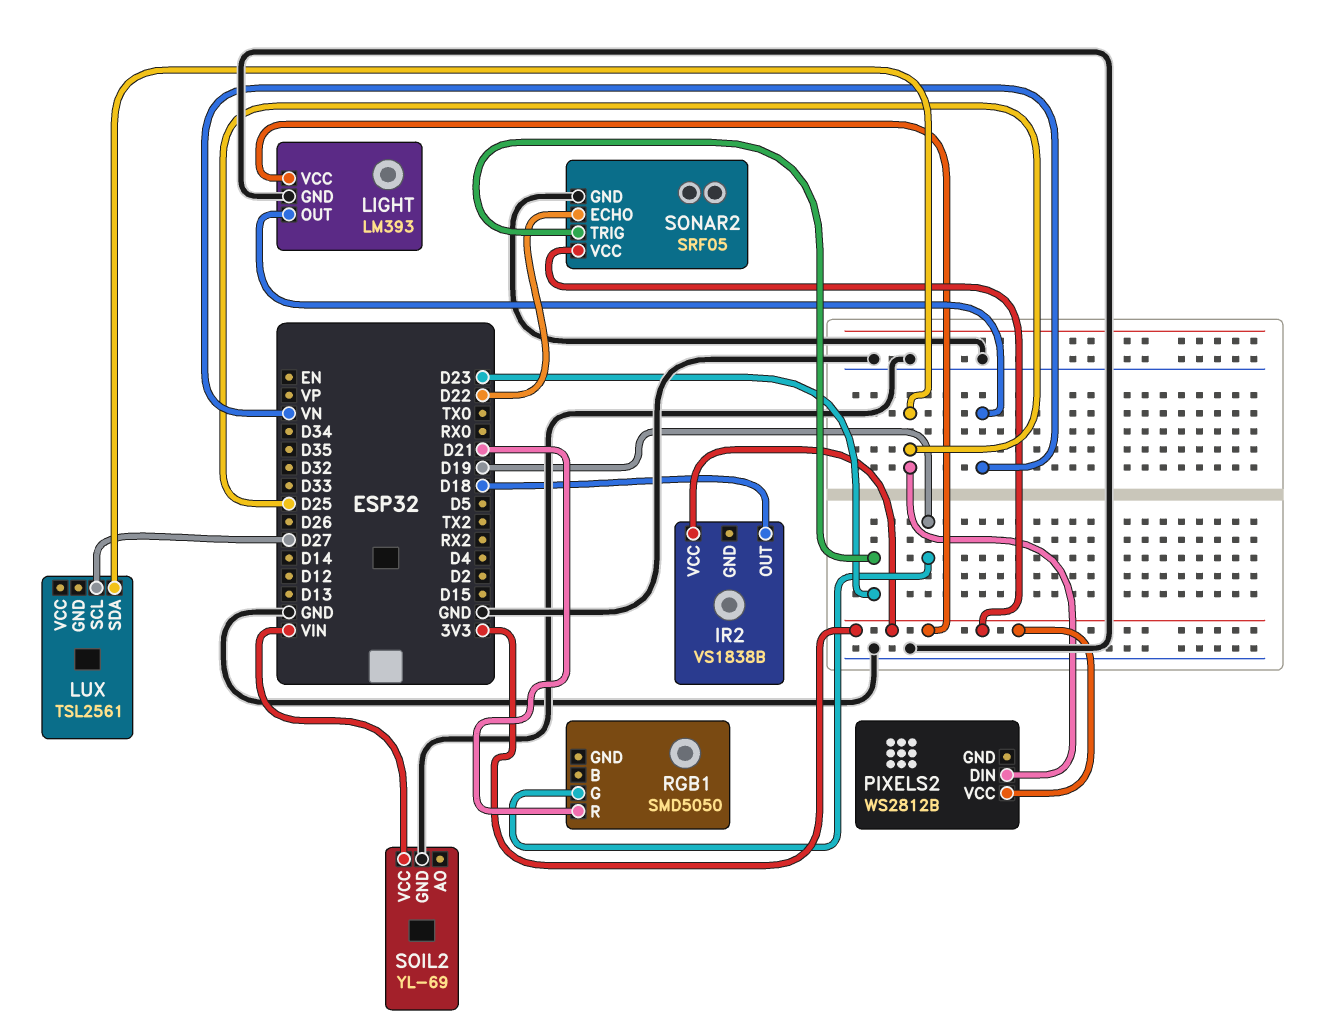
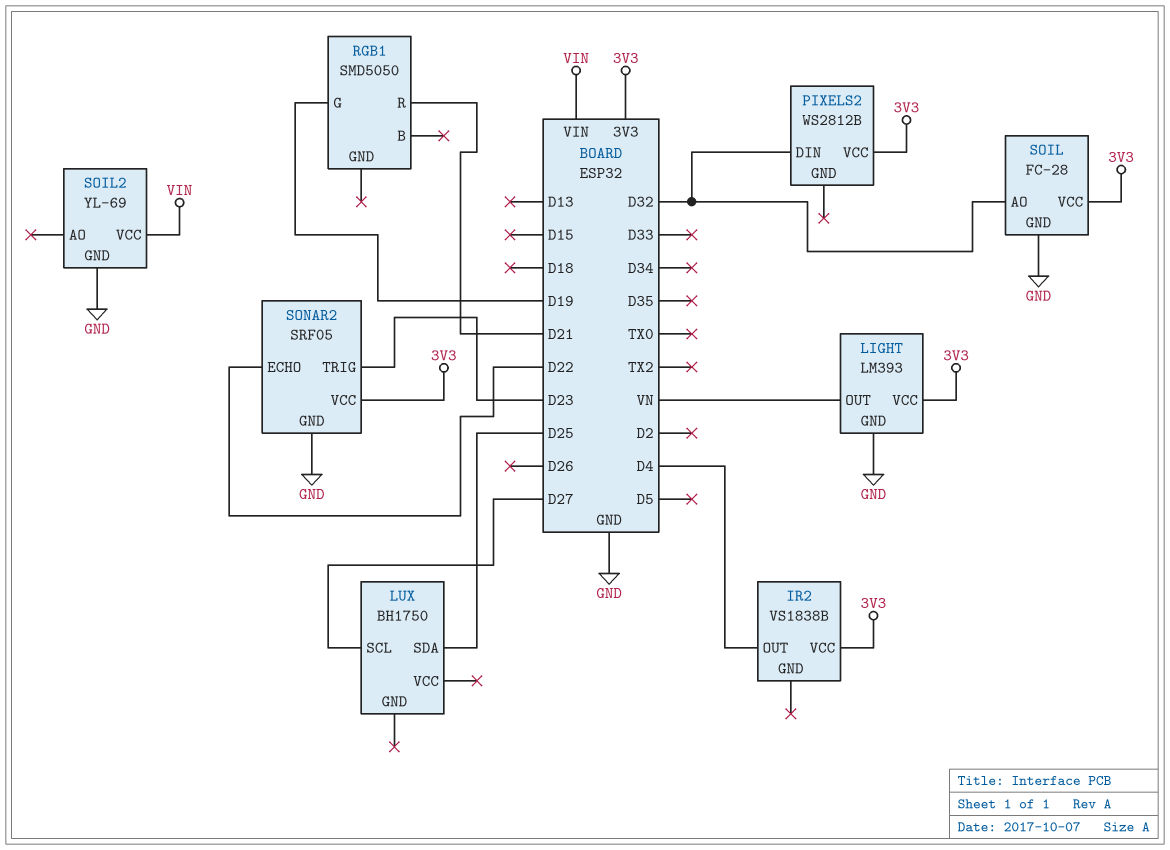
IR2 pin OUT: D18 -> D4
LUX: TSL2561 -> BH1750
PIXELS2 pin DIN: D25 -> D32
SOIL: none -> FC-28
SOIL pin AO: none -> D32
SOIL pin GND: none -> GND
SOIL pin VCC: none -> 3V3

